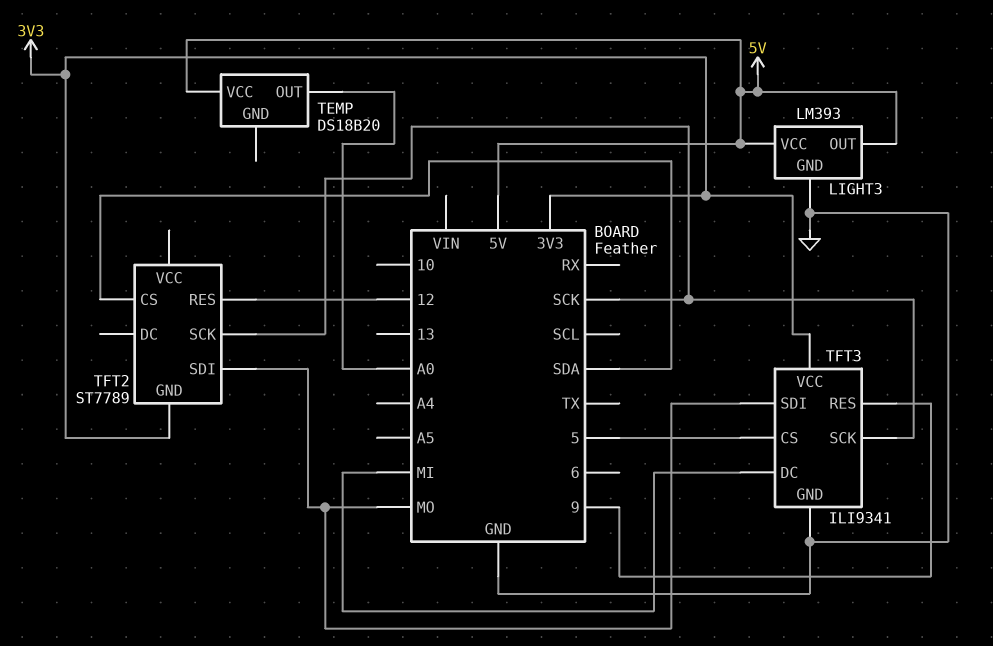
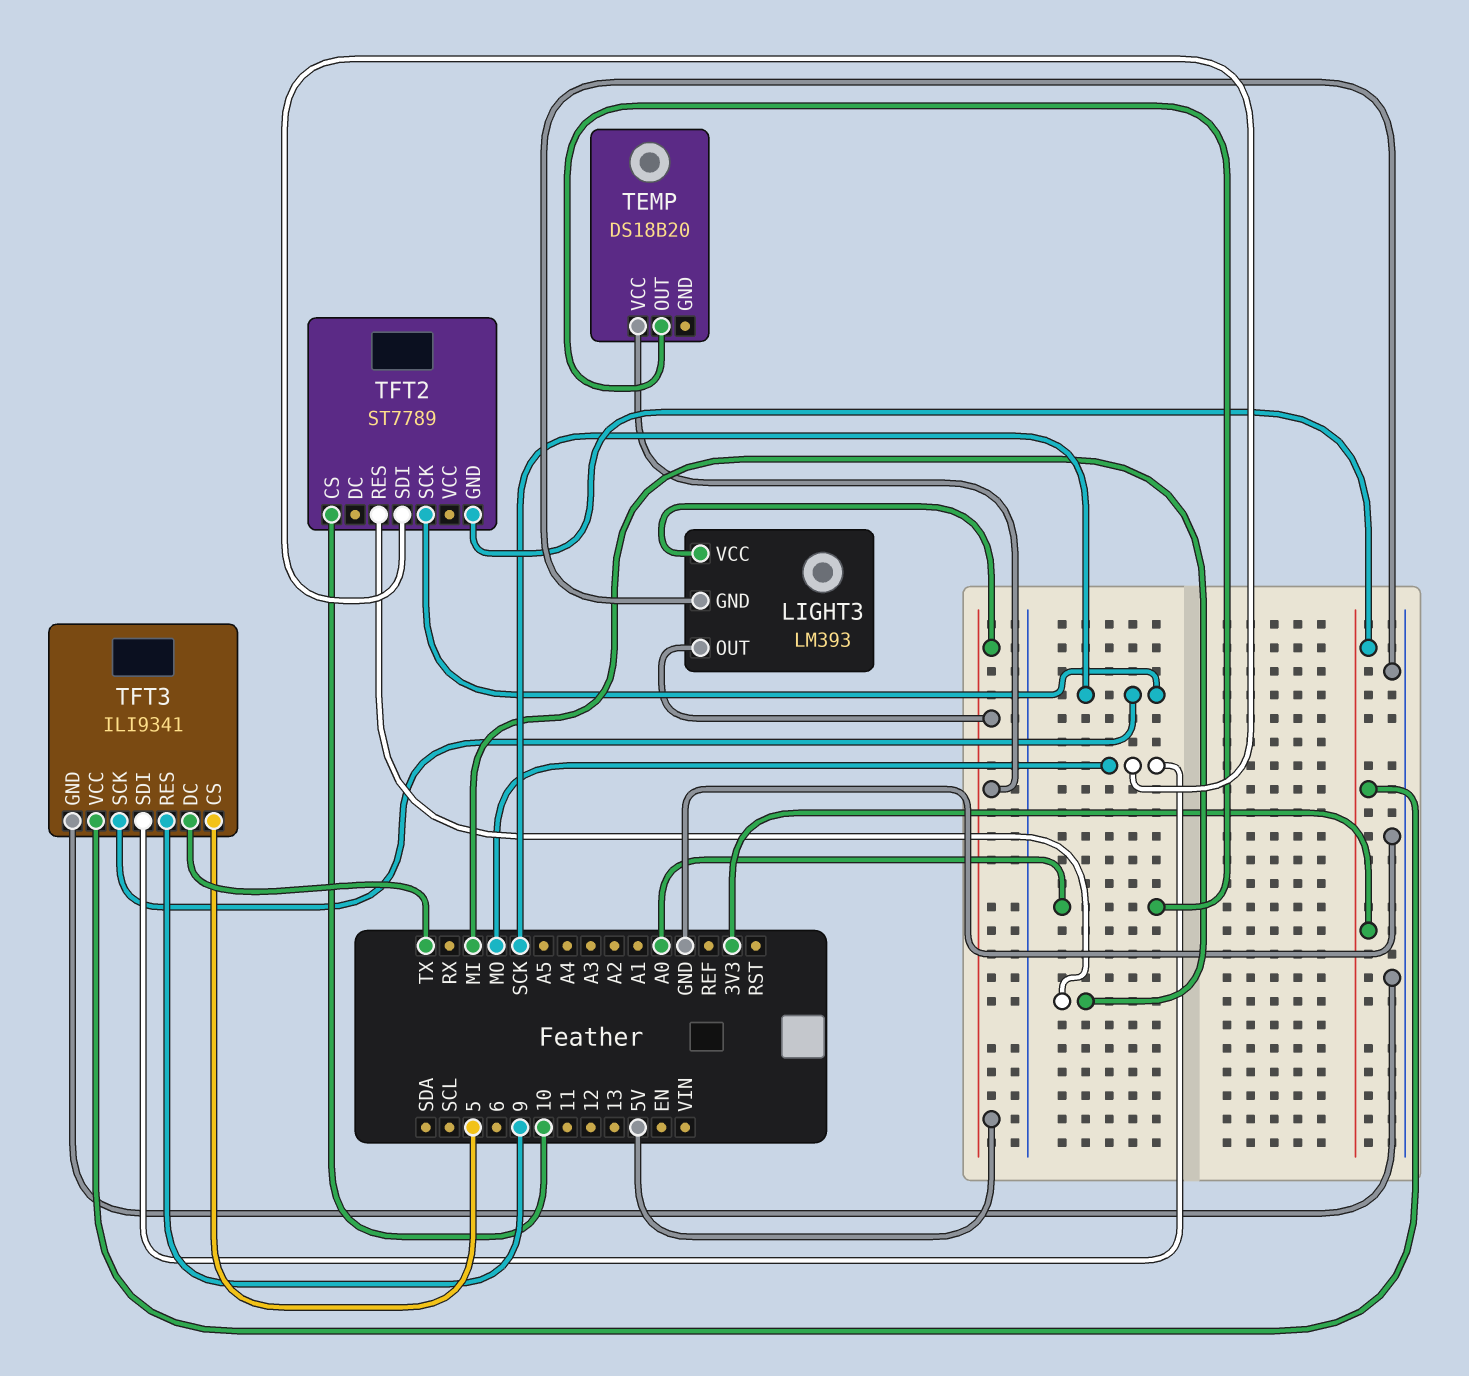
TFT2 pin CS: SDA -> 10
TFT2 pin RES: 12 -> MI
TFT3 pin DC: MI -> TX

